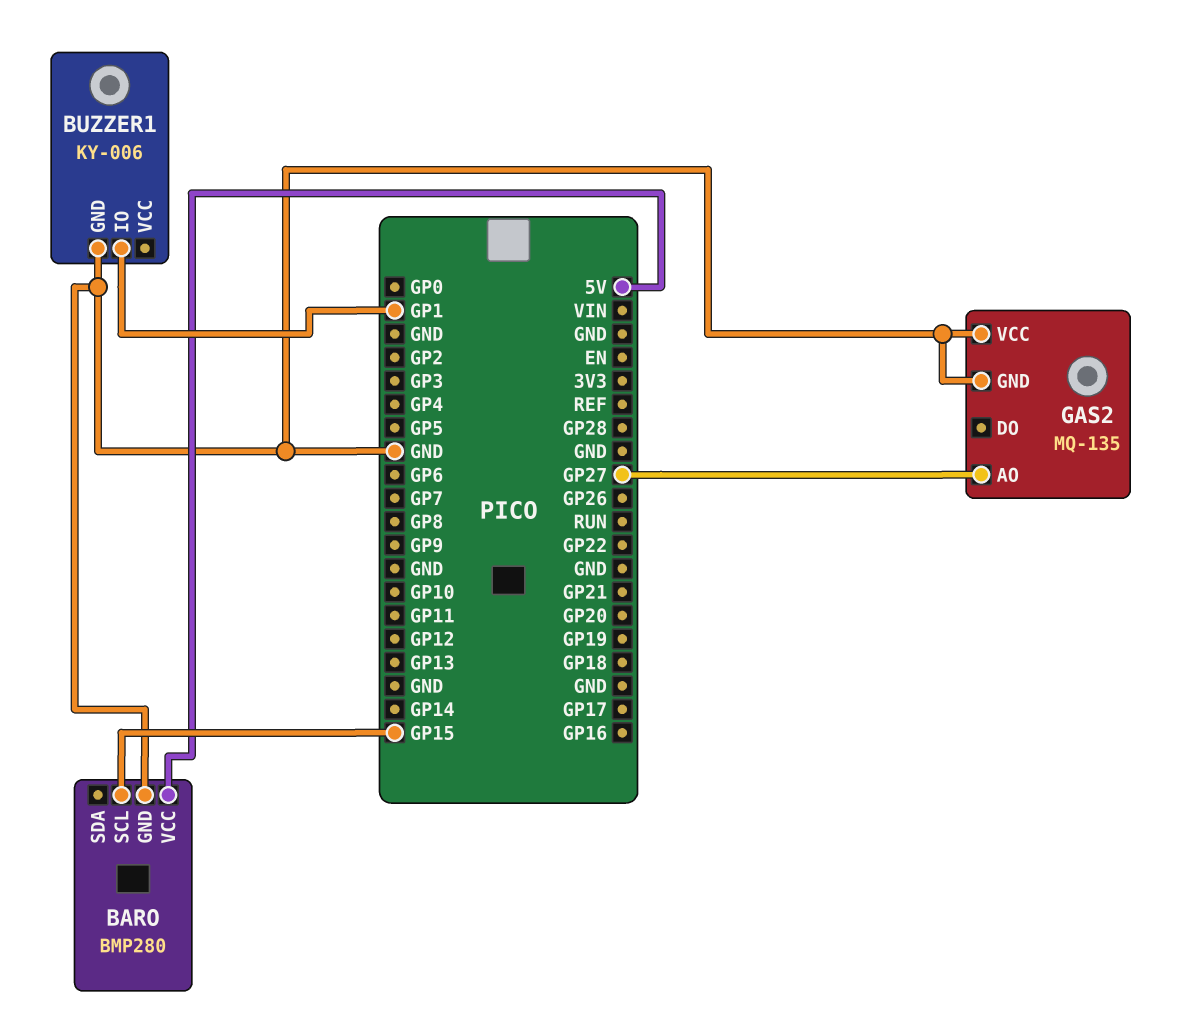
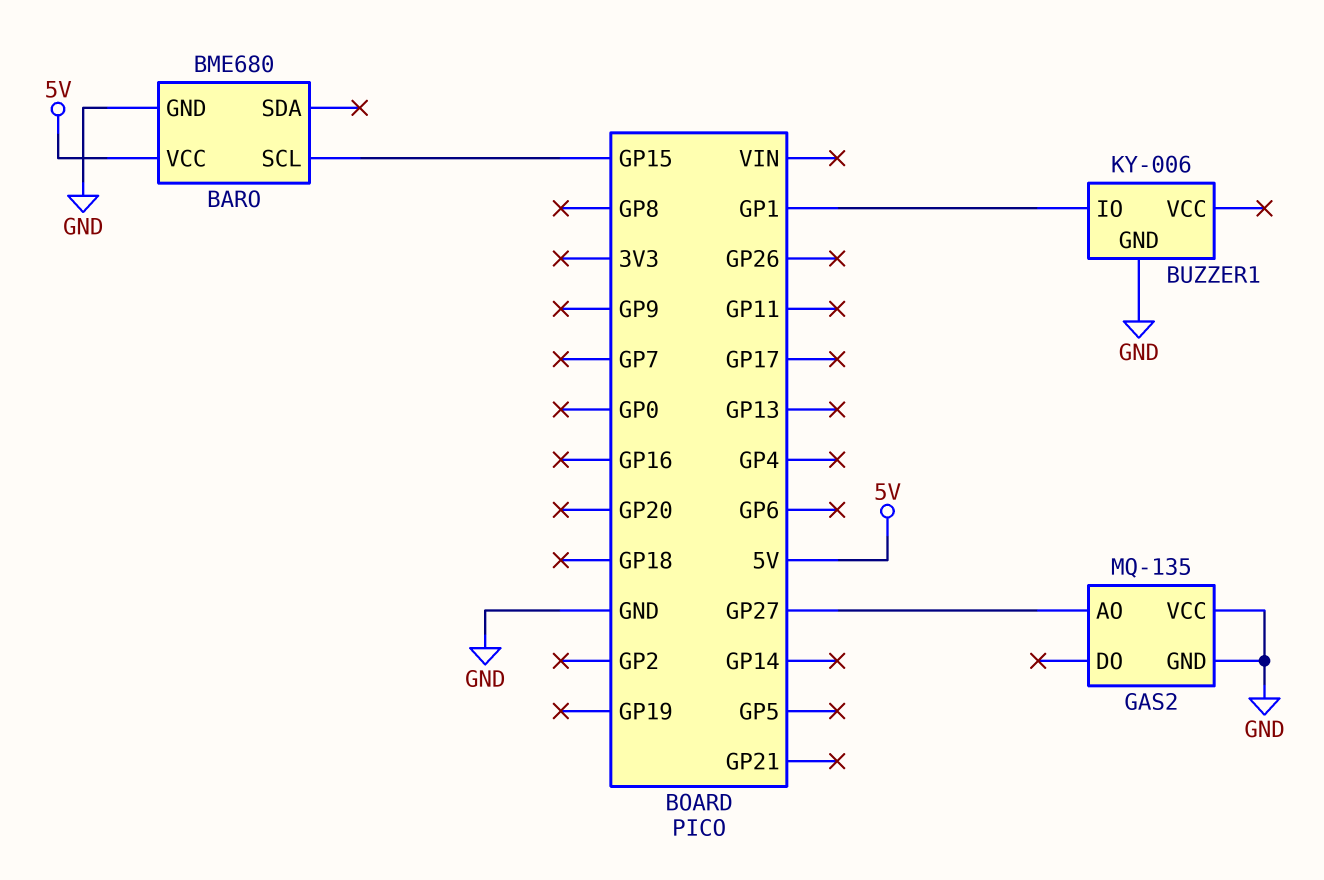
BARO: BMP280 -> BME680

